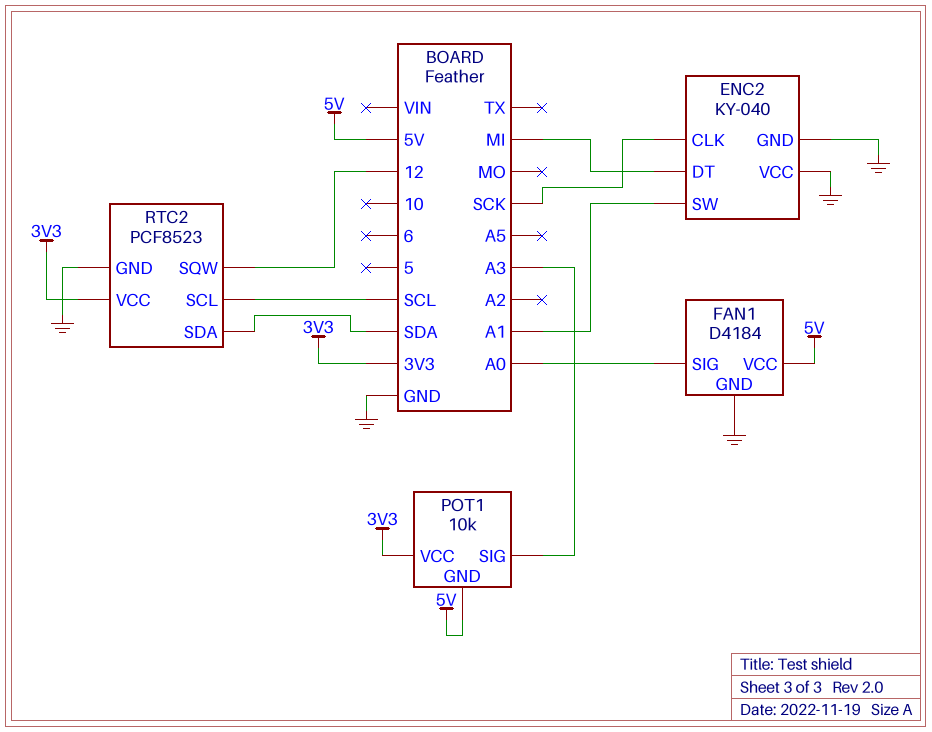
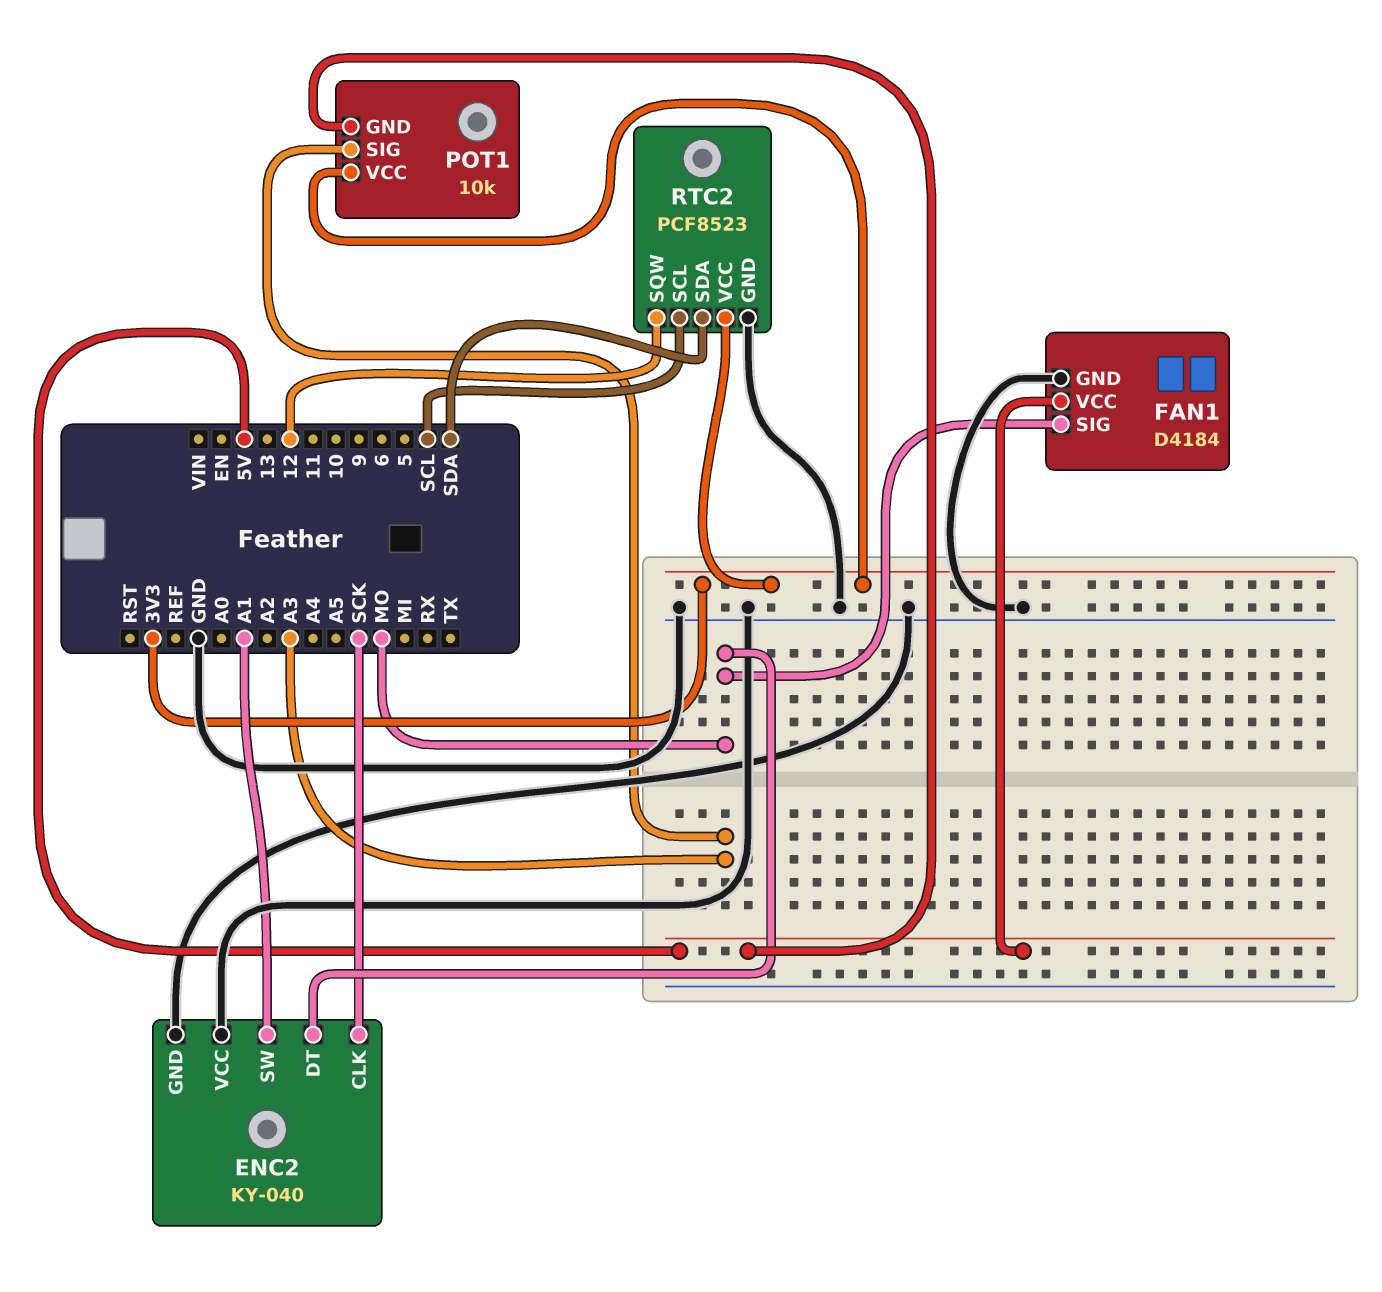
ENC2 pin DT: MI -> MO
FAN1 pin SIG: A0 -> MO

